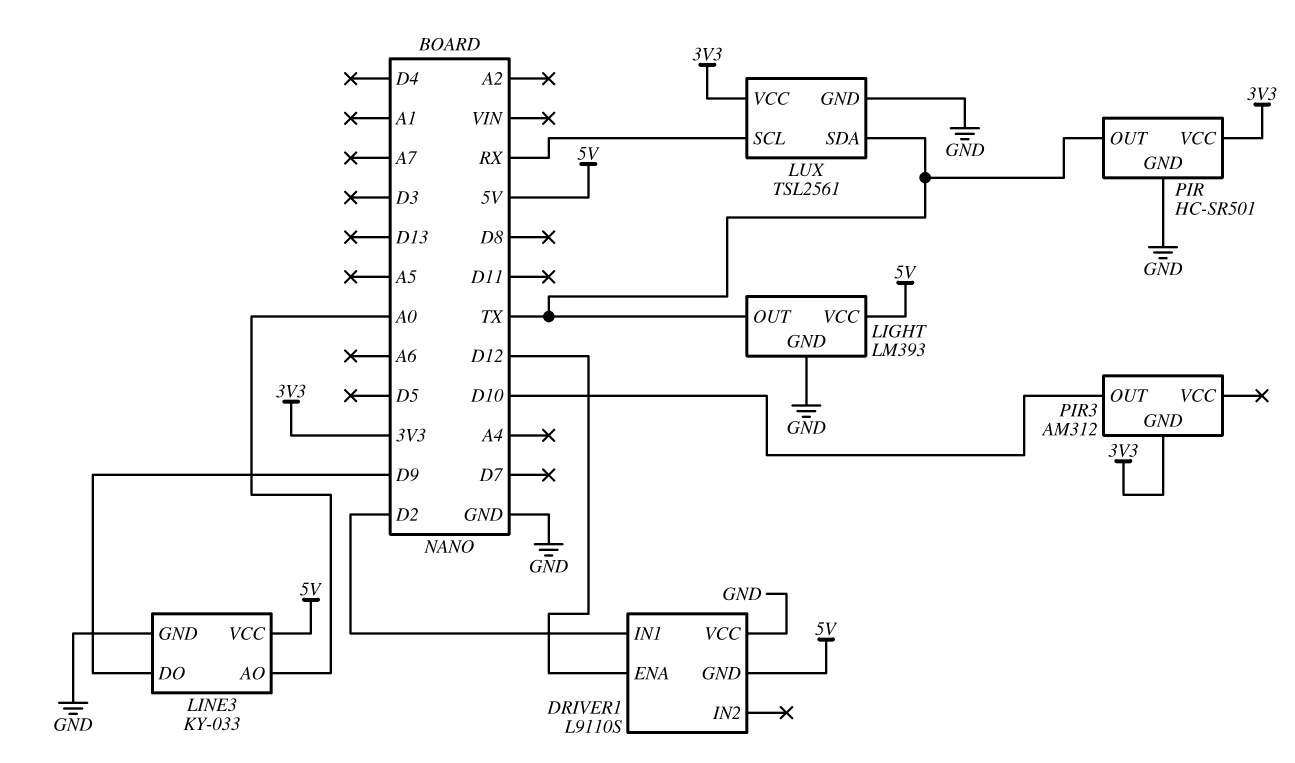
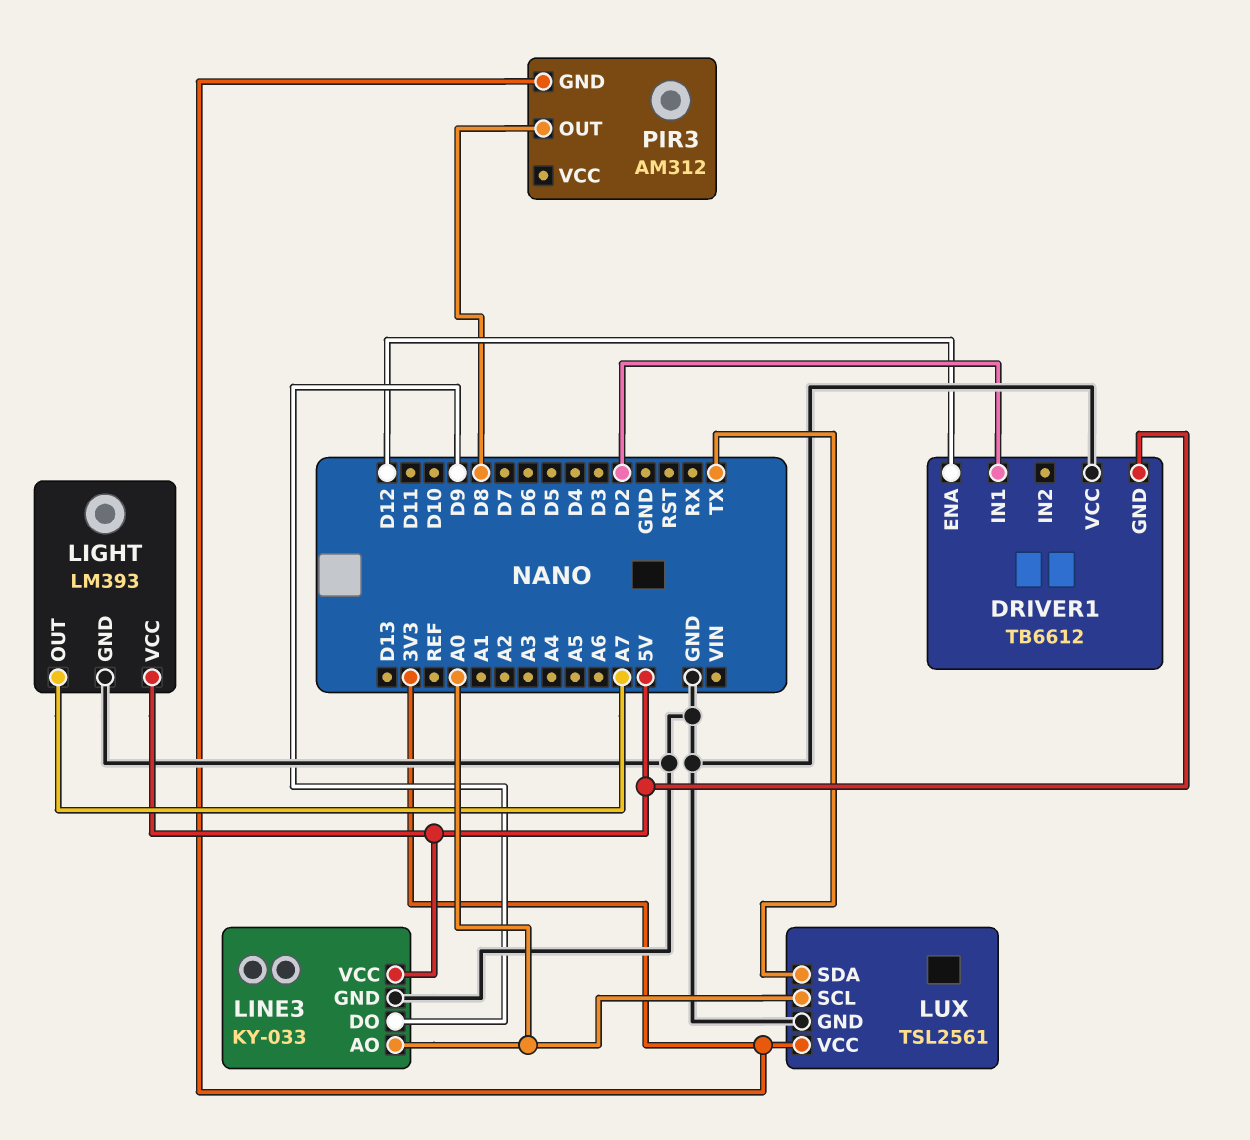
DRIVER1: L9110S -> TB6612
LIGHT pin OUT: TX -> A7
LUX pin SCL: RX -> A0
PIR: HC-SR501 -> none
PIR pin GND: GND -> none
PIR pin OUT: TX -> none
PIR pin VCC: 3V3 -> none
PIR3 pin OUT: D10 -> D8

